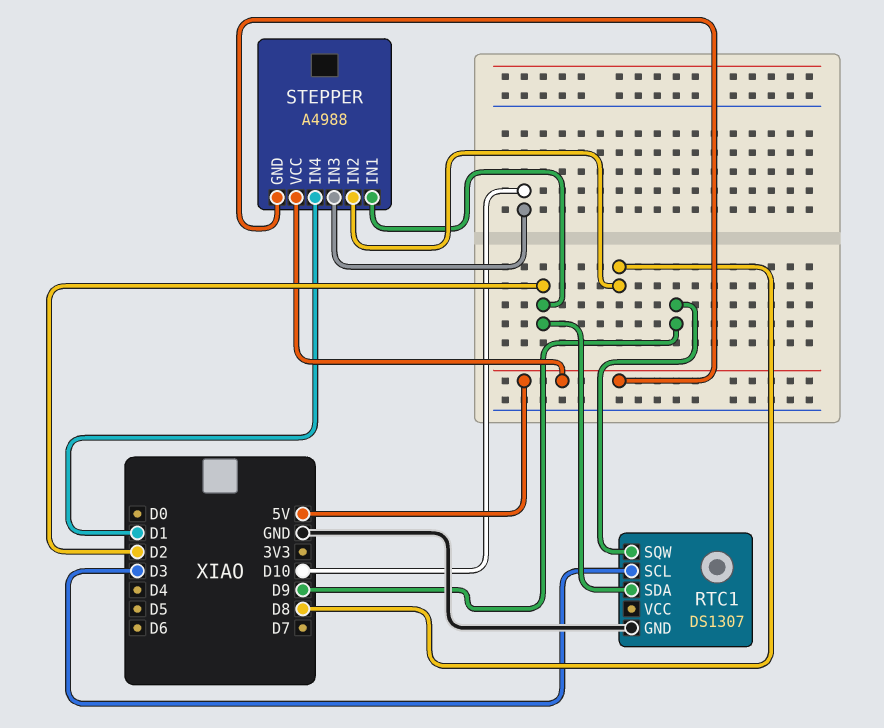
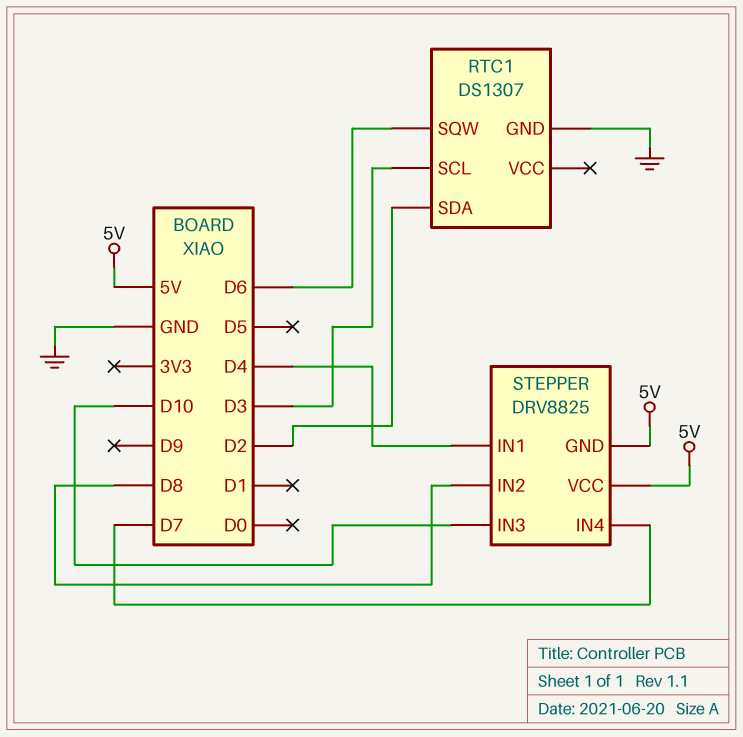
RTC1 pin SQW: D9 -> D6
STEPPER: A4988 -> DRV8825
STEPPER pin IN1: D2 -> D4
STEPPER pin IN4: D1 -> D7

